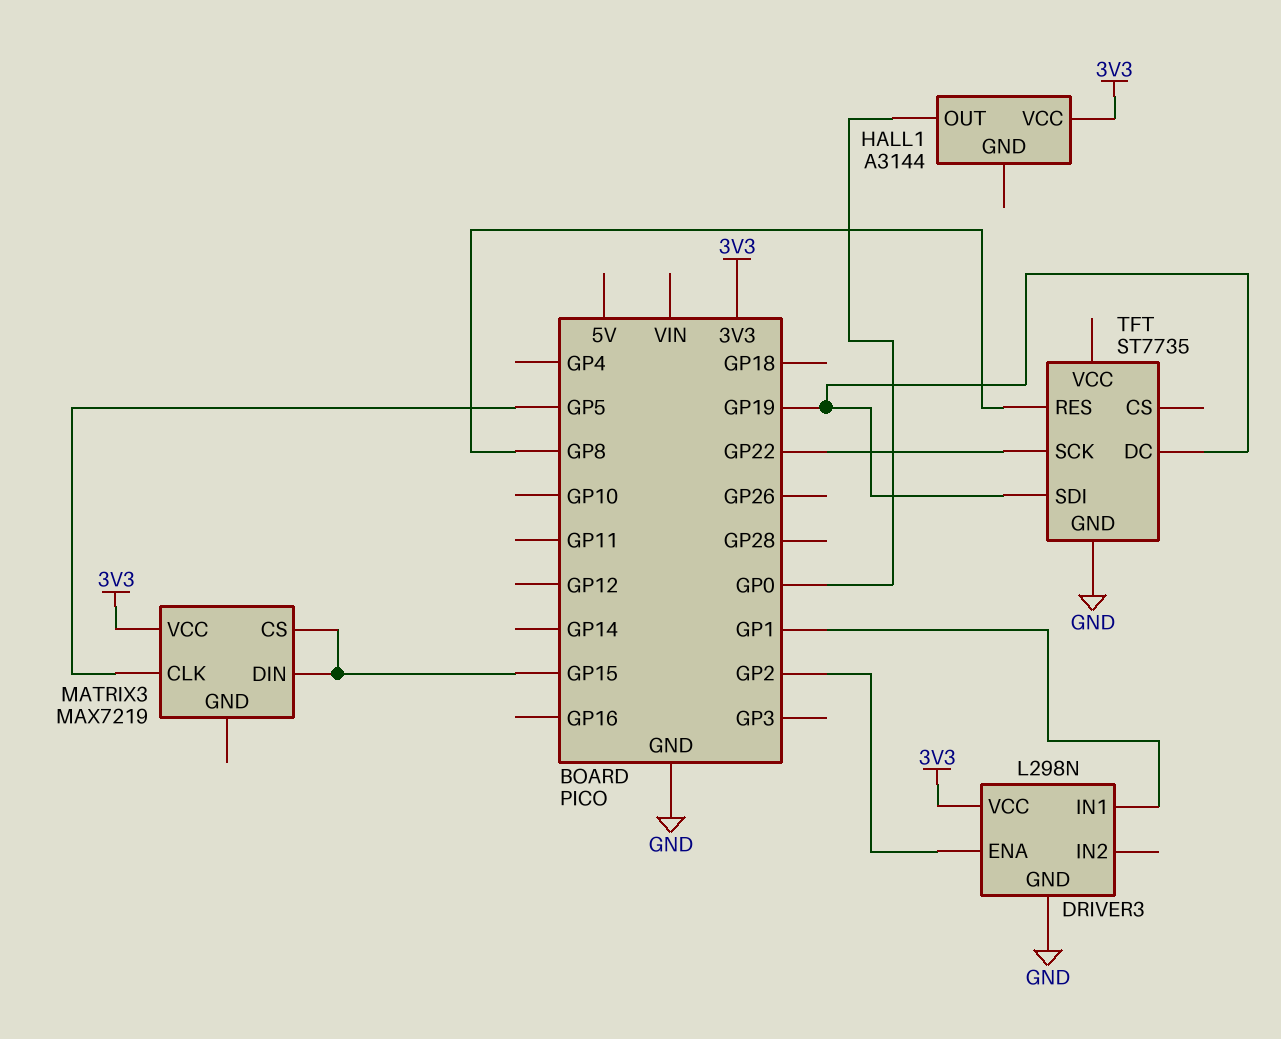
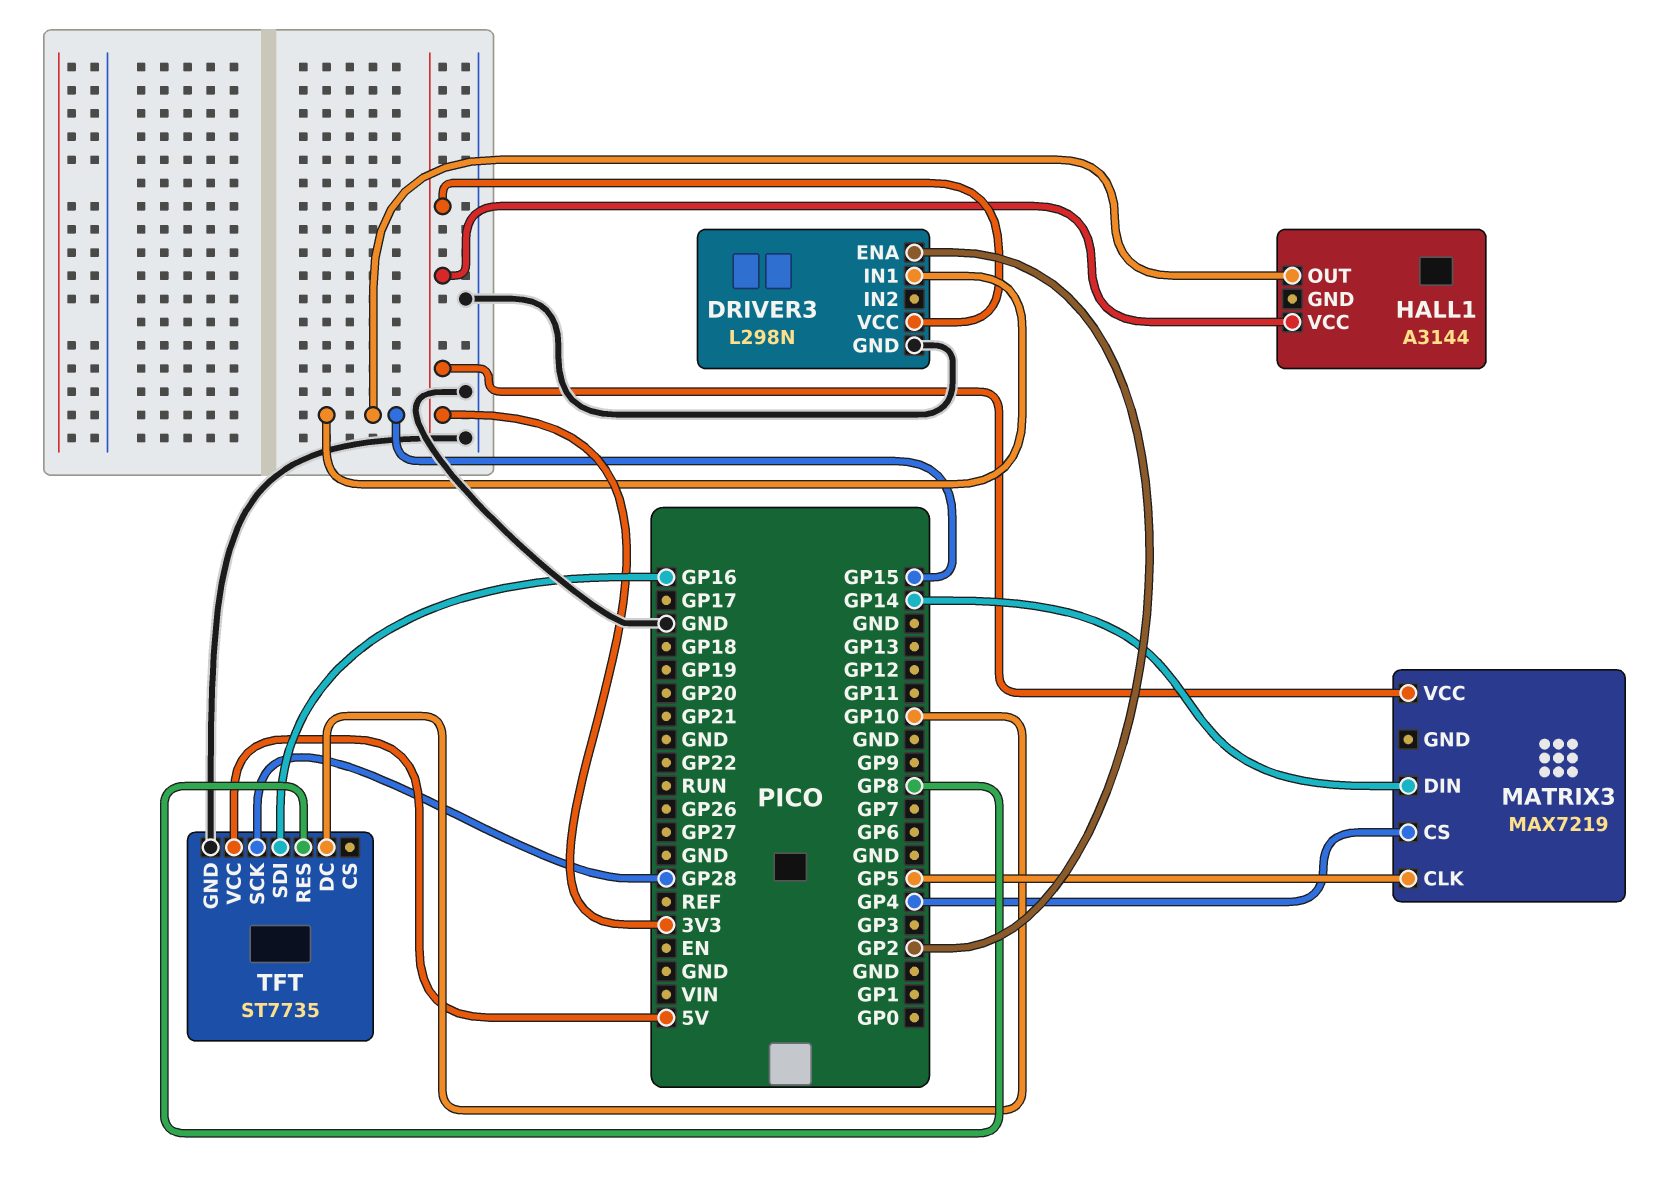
DRIVER3 pin IN1: GP1 -> GP15
HALL1 pin OUT: GP0 -> GP15
MATRIX3 pin CS: GP15 -> GP4
MATRIX3 pin DIN: GP15 -> GP14
TFT pin DC: GP19 -> GP10
TFT pin SCK: GP22 -> GP28
TFT pin SDI: GP19 -> GP16
TFT pin VCC: none -> 5V

